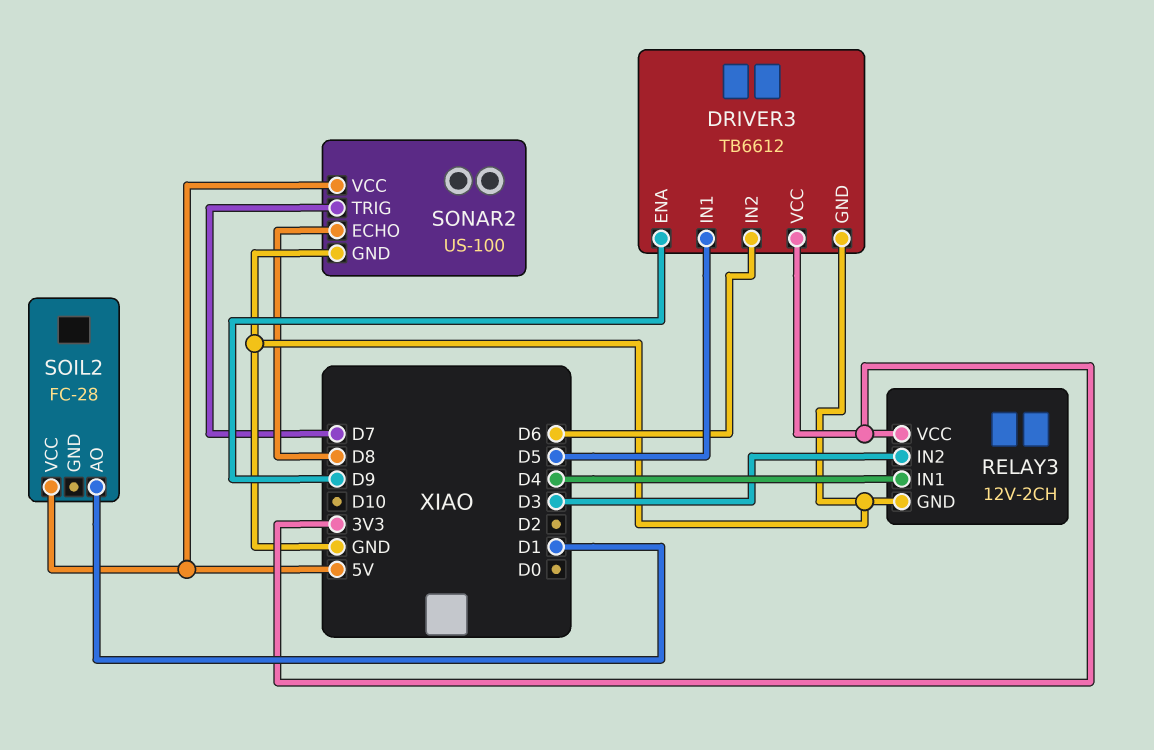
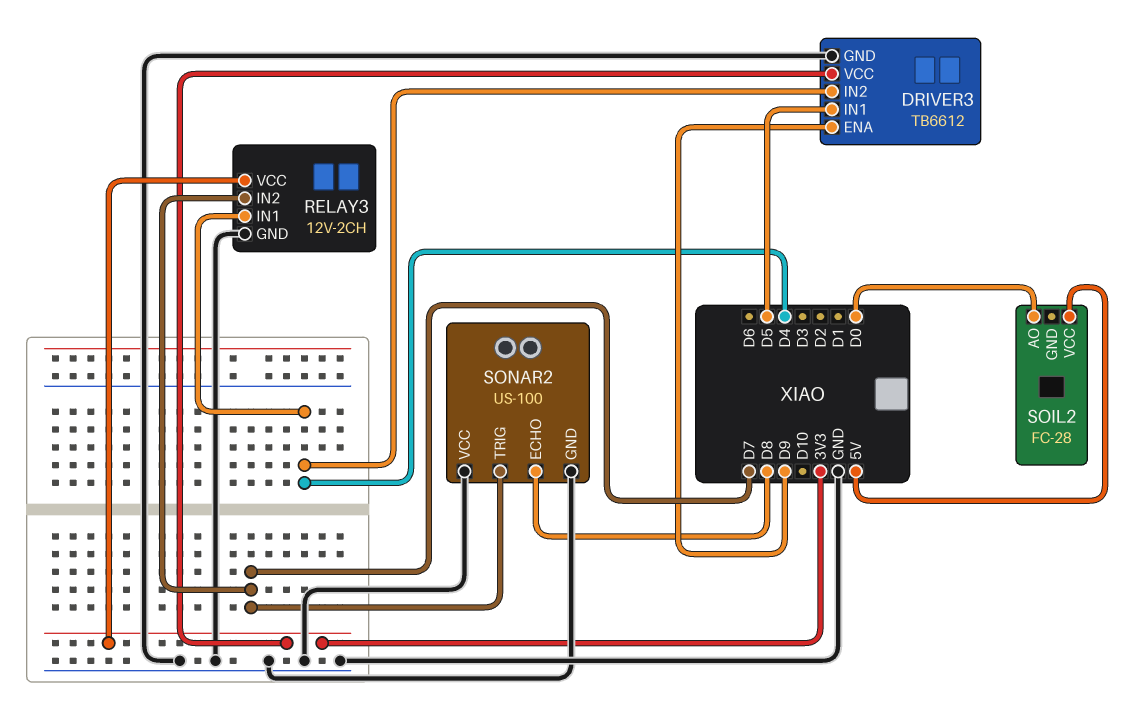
DRIVER3 pin IN2: D6 -> D4
RELAY3 pin IN2: D3 -> D7
SOIL2 pin AO: D1 -> D0
SONAR2 pin VCC: 5V -> GND

